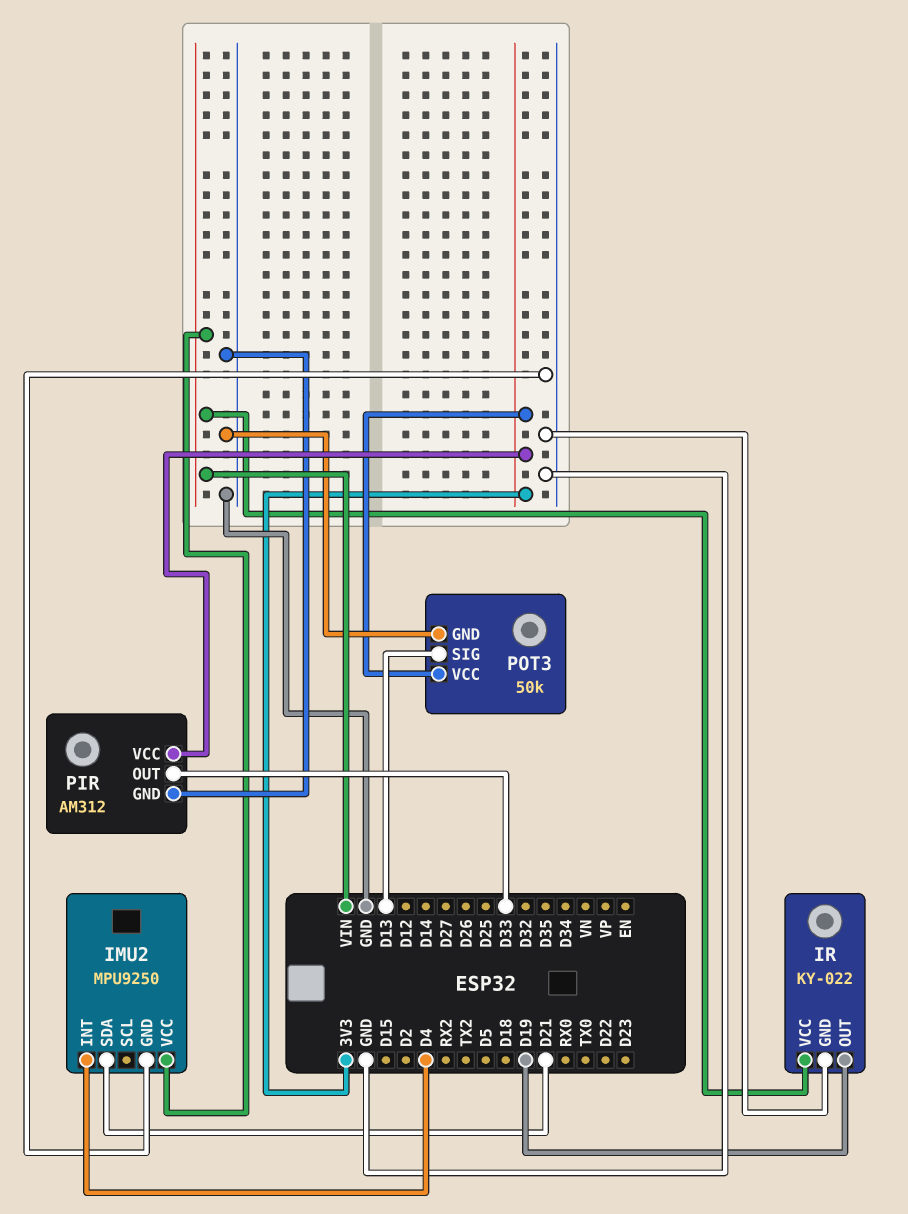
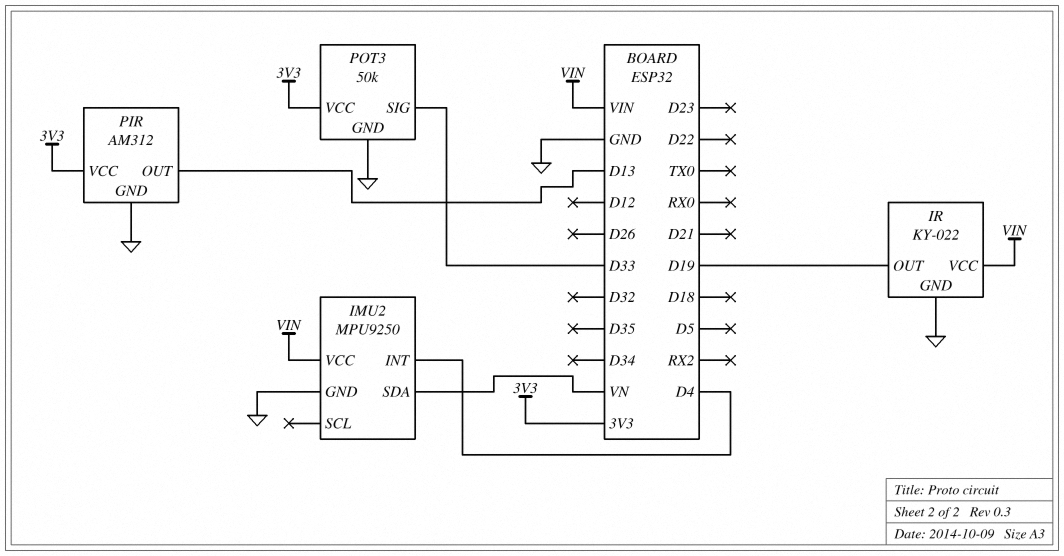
IMU2 pin SDA: D21 -> VN
PIR pin OUT: D33 -> D13
POT3 pin SIG: D13 -> D33

